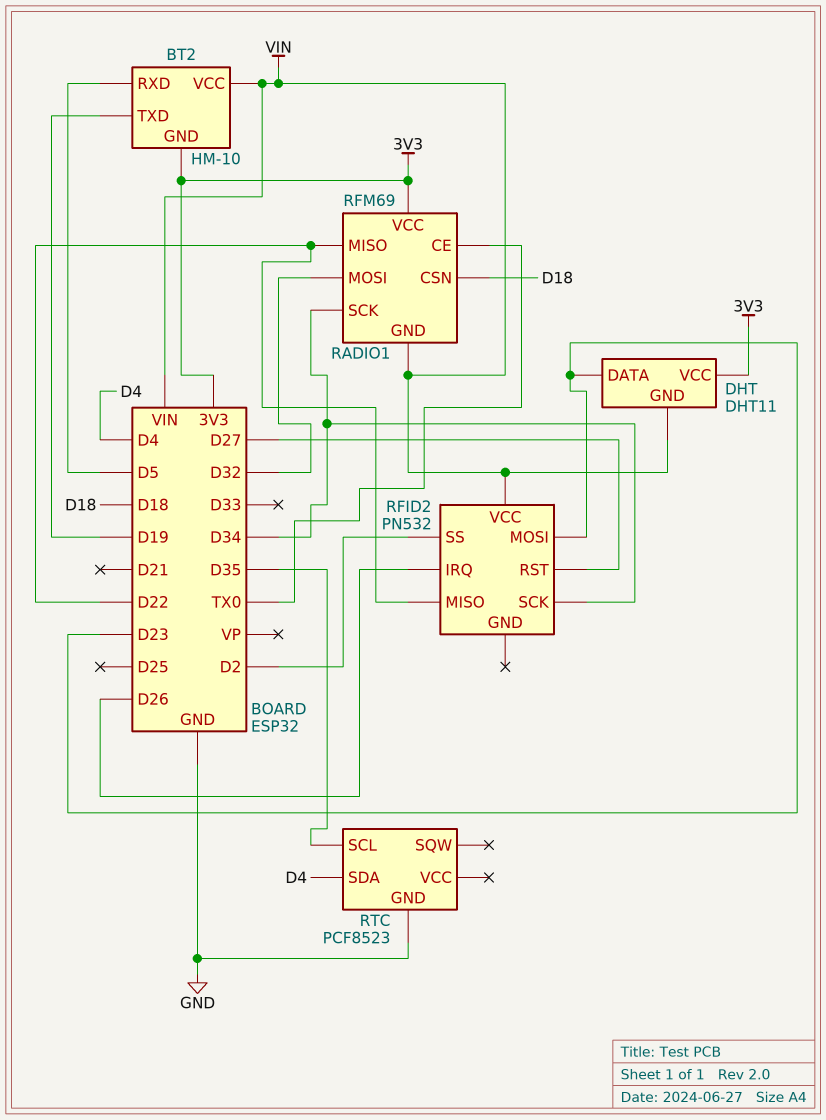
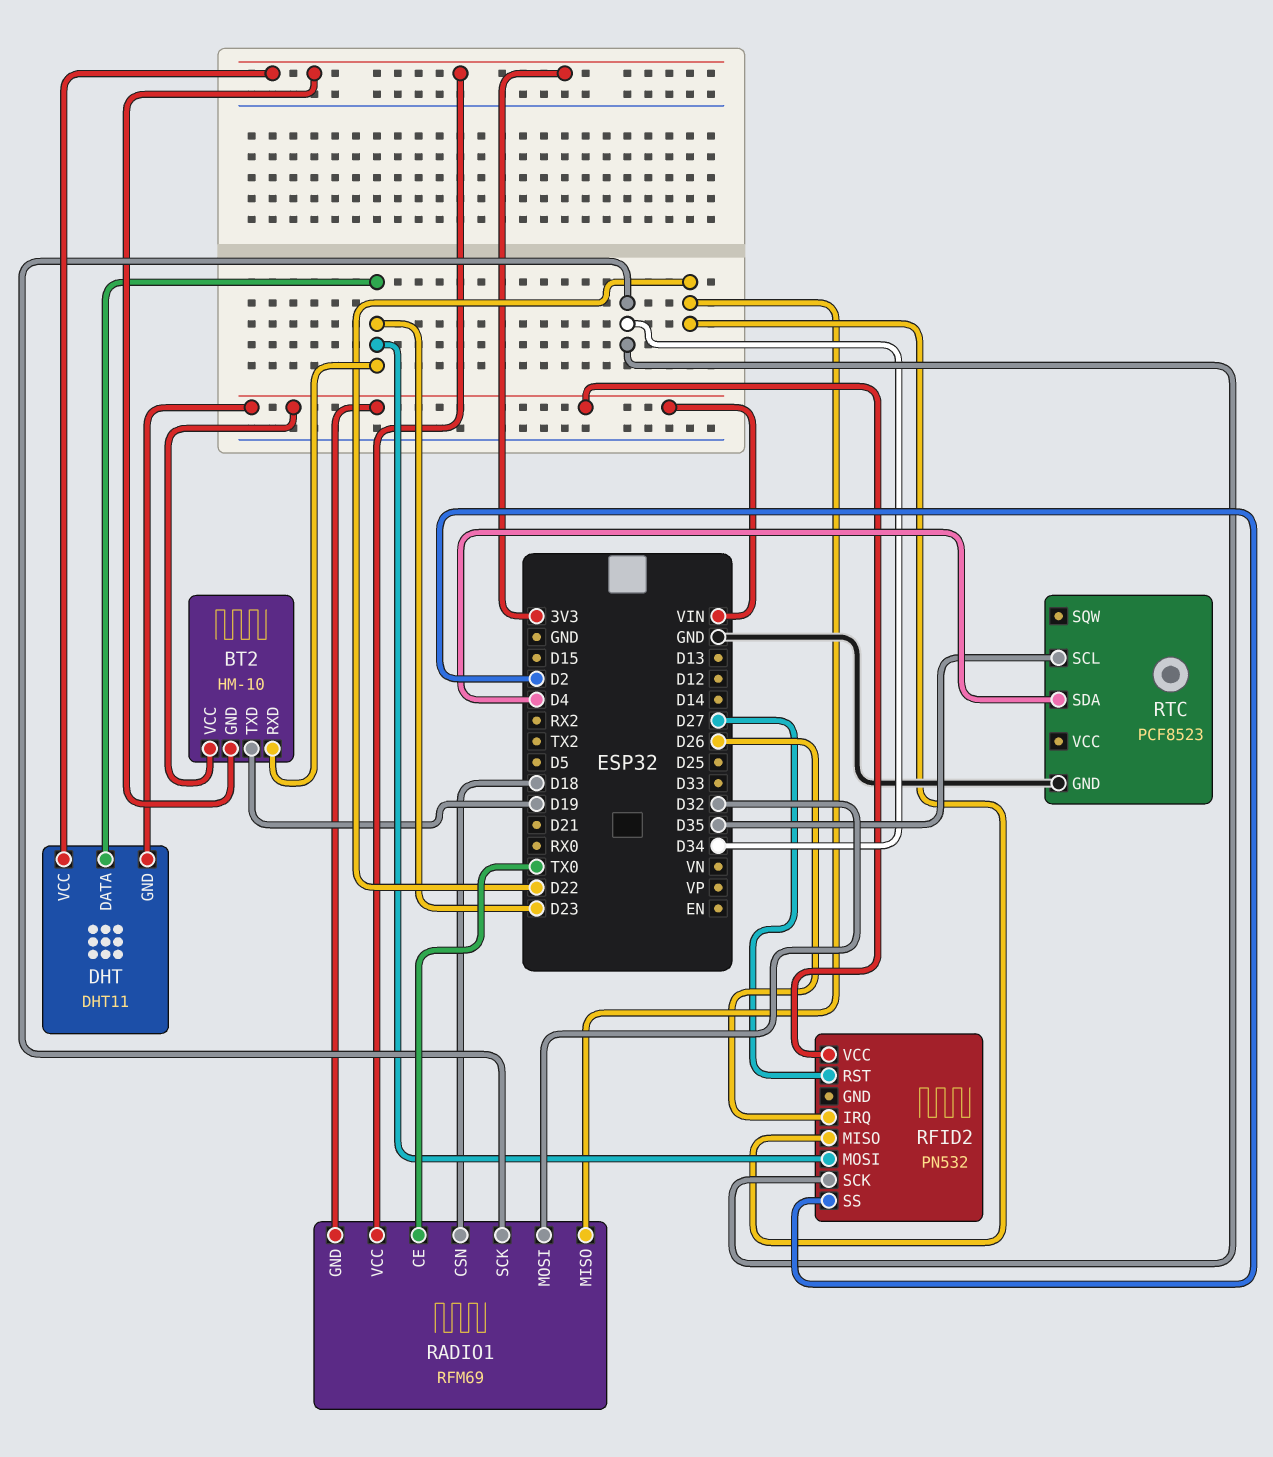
BT2 pin RXD: D5 -> D23

